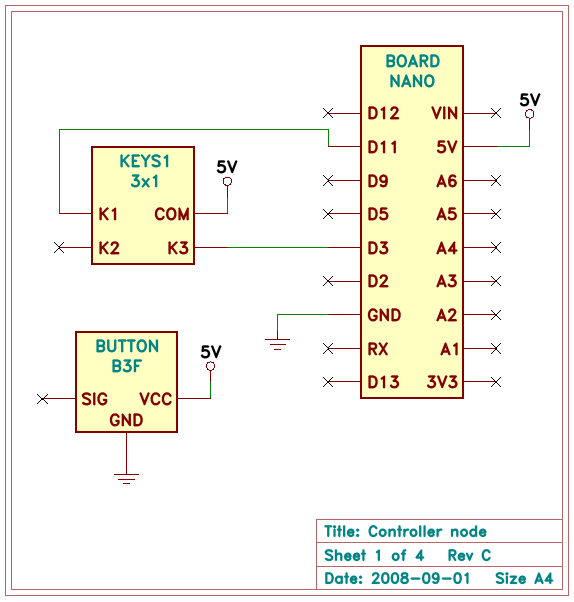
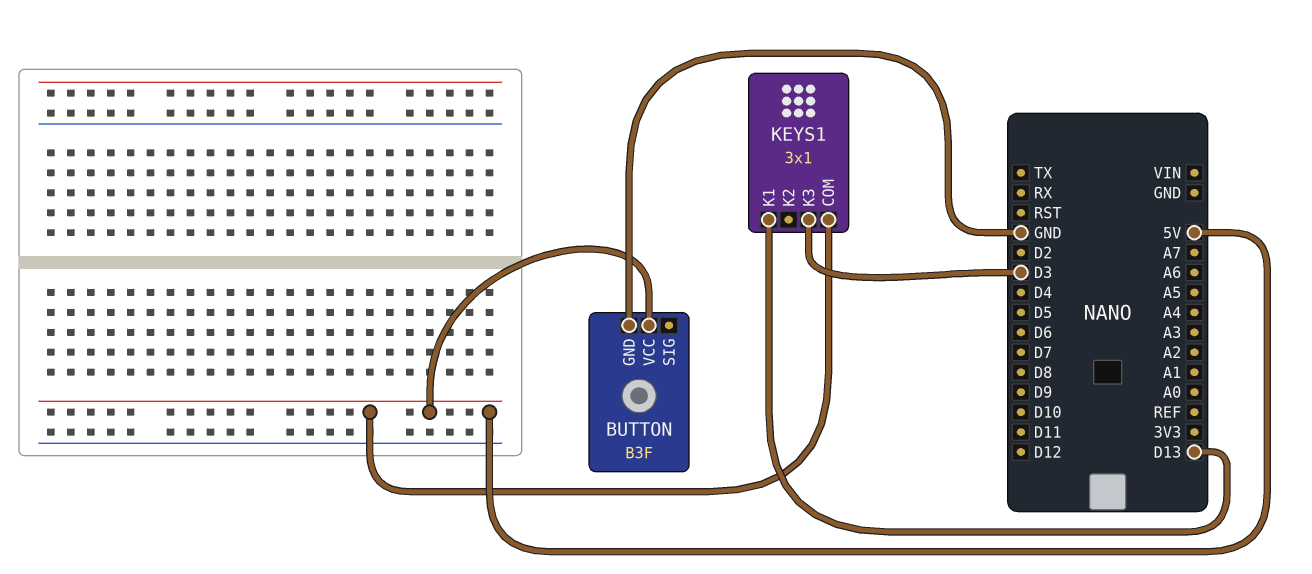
KEYS1 pin K1: D11 -> D13

